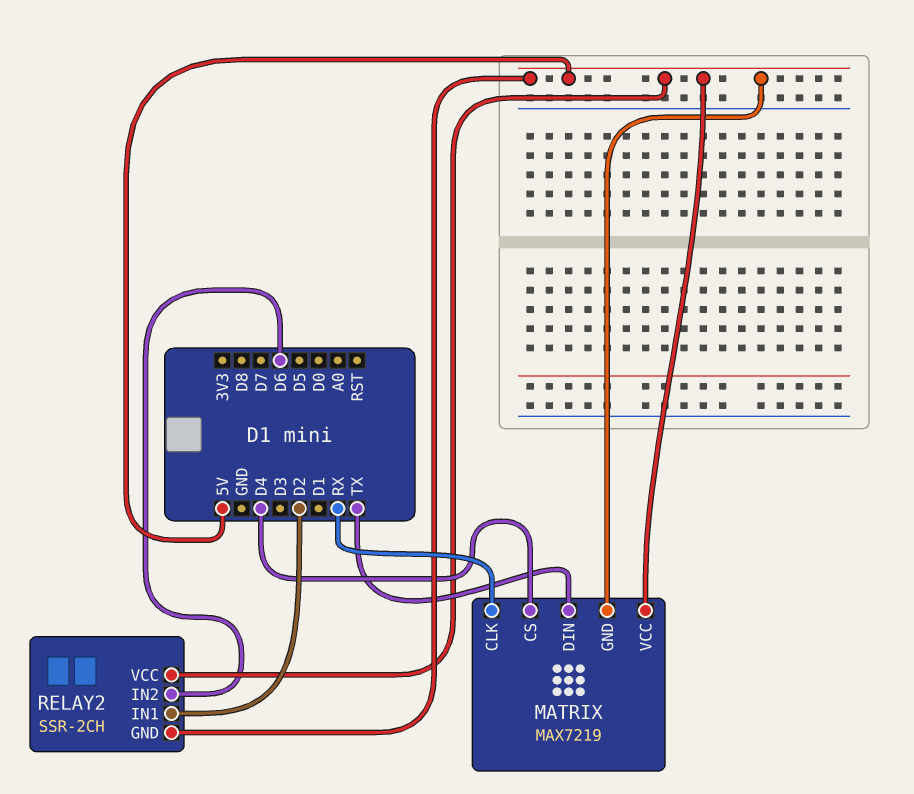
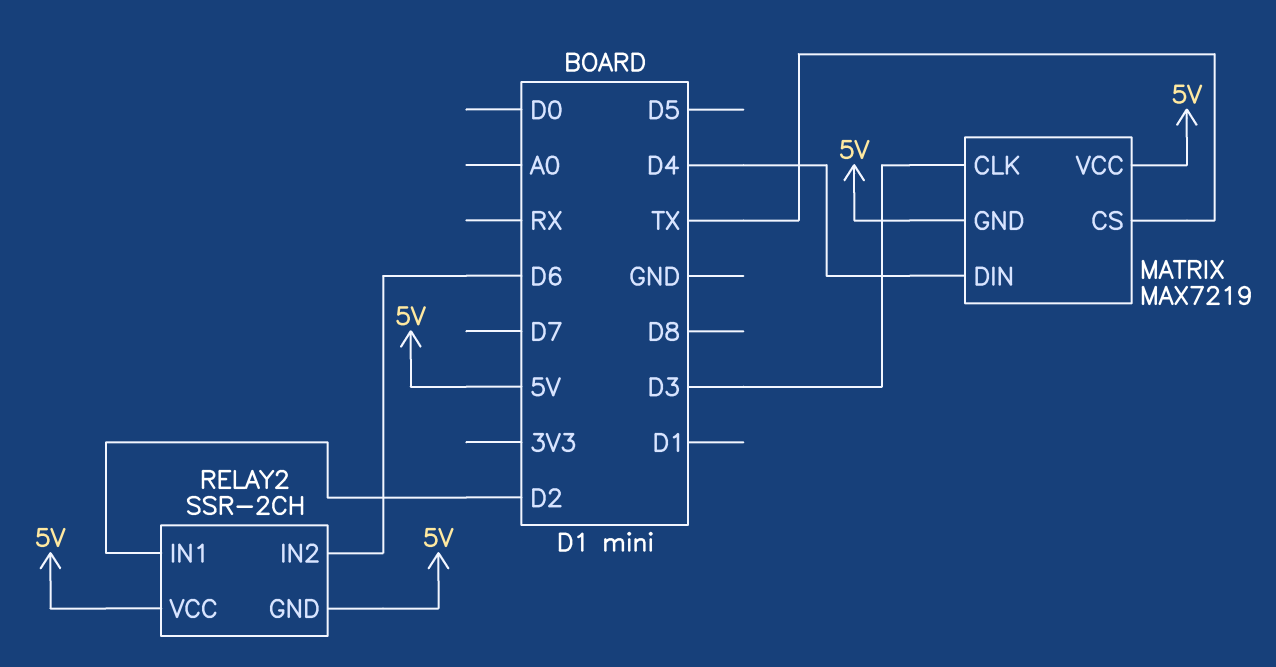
MATRIX pin CLK: RX -> D3
MATRIX pin CS: D4 -> TX
MATRIX pin DIN: TX -> D4

